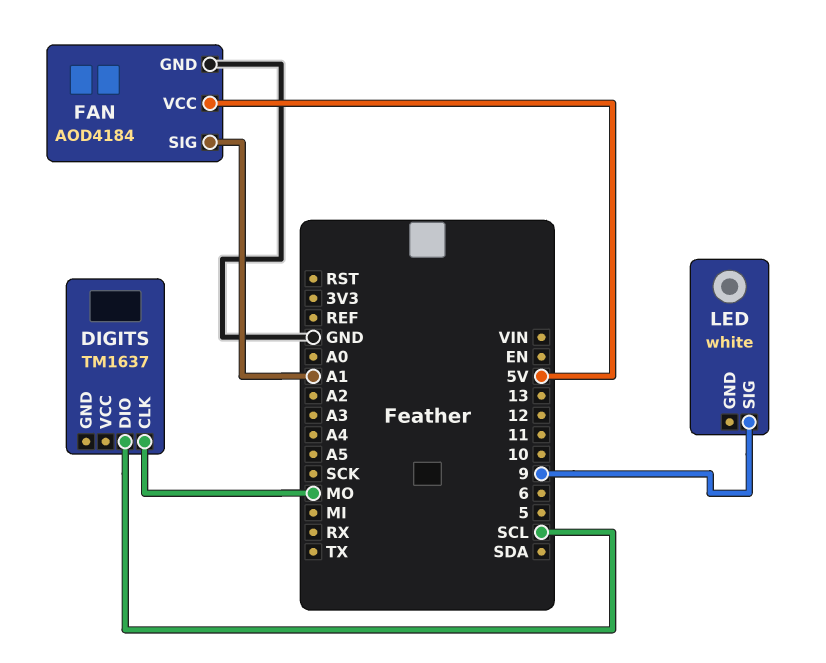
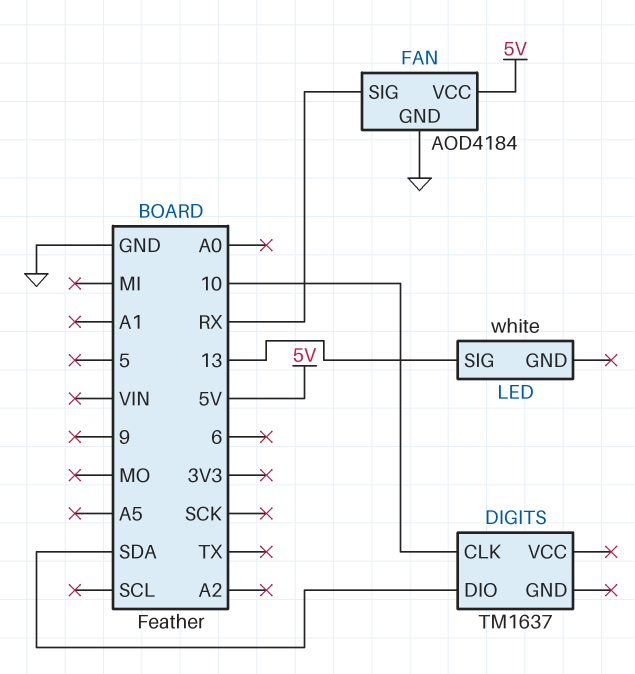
DIGITS pin CLK: MO -> 10
DIGITS pin DIO: SCL -> SDA
FAN pin SIG: A1 -> RX
LED pin SIG: 9 -> 13

